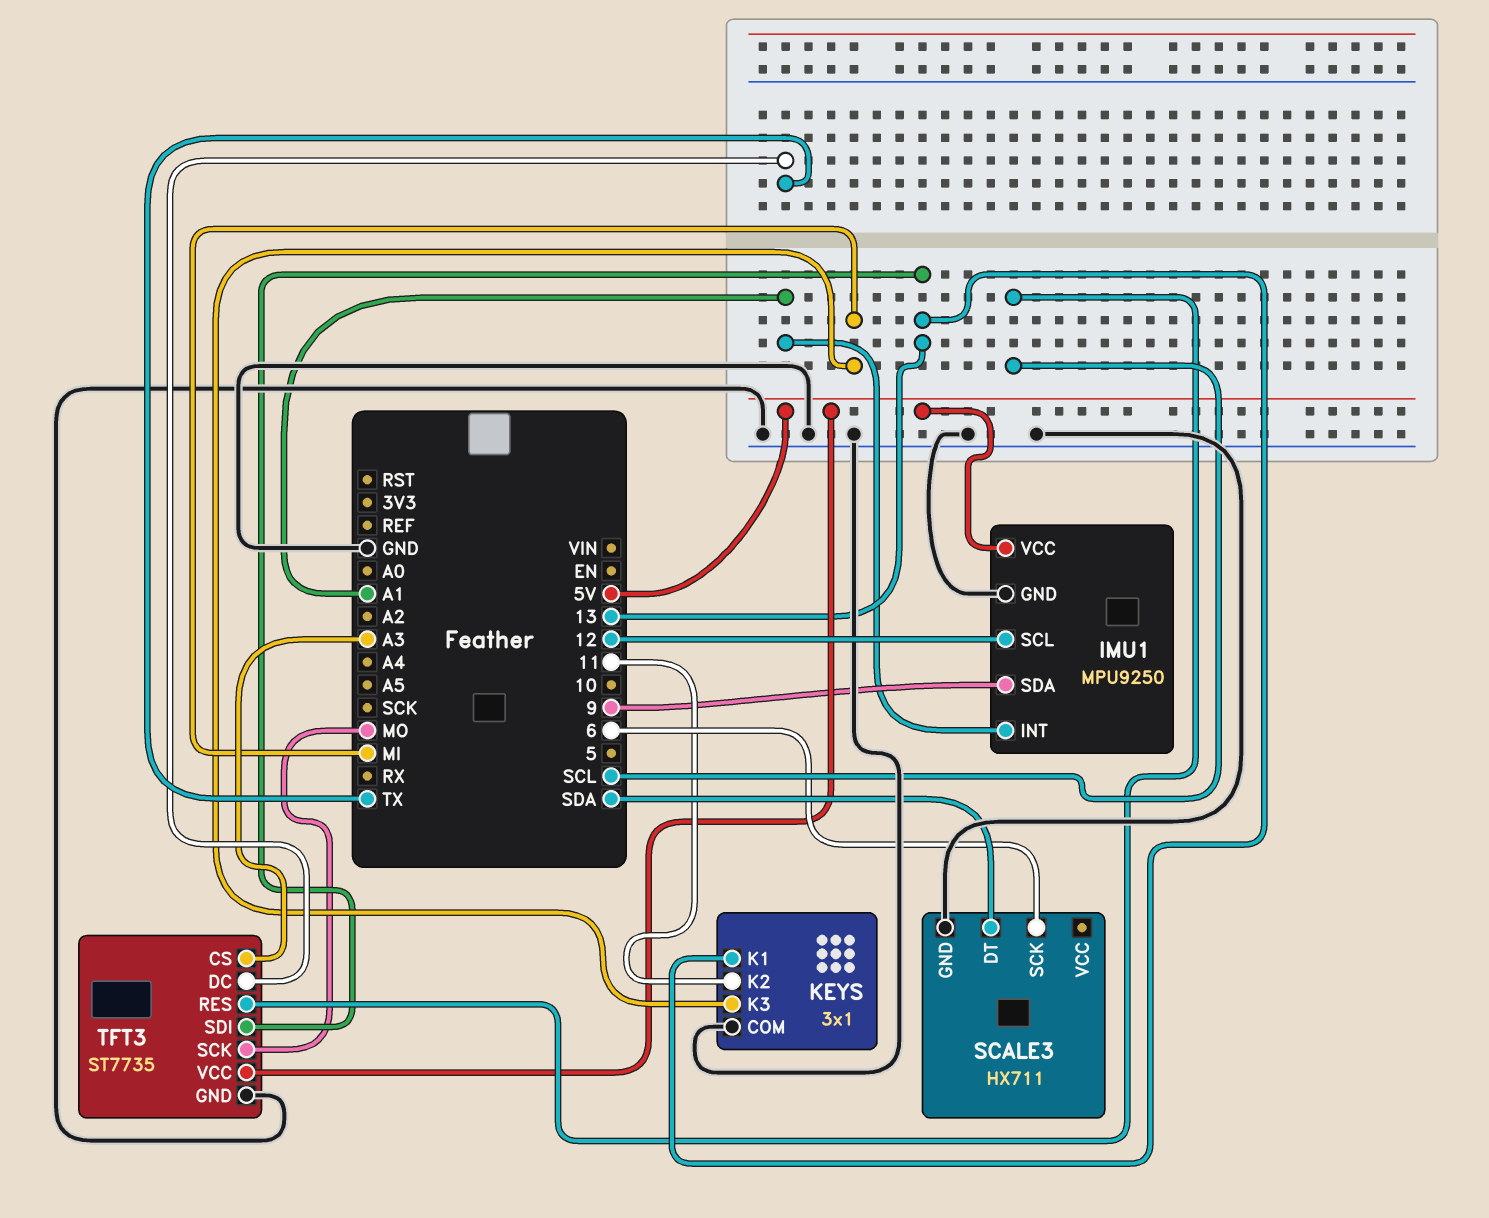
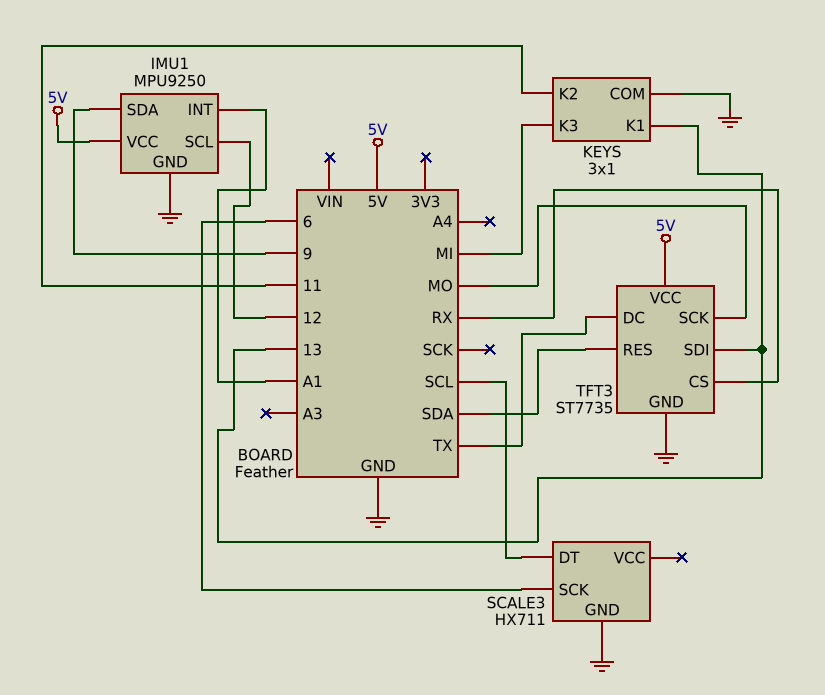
SCALE3 pin DT: SDA -> SCL
TFT3 pin CS: A3 -> RX
TFT3 pin RES: SCL -> SDA

